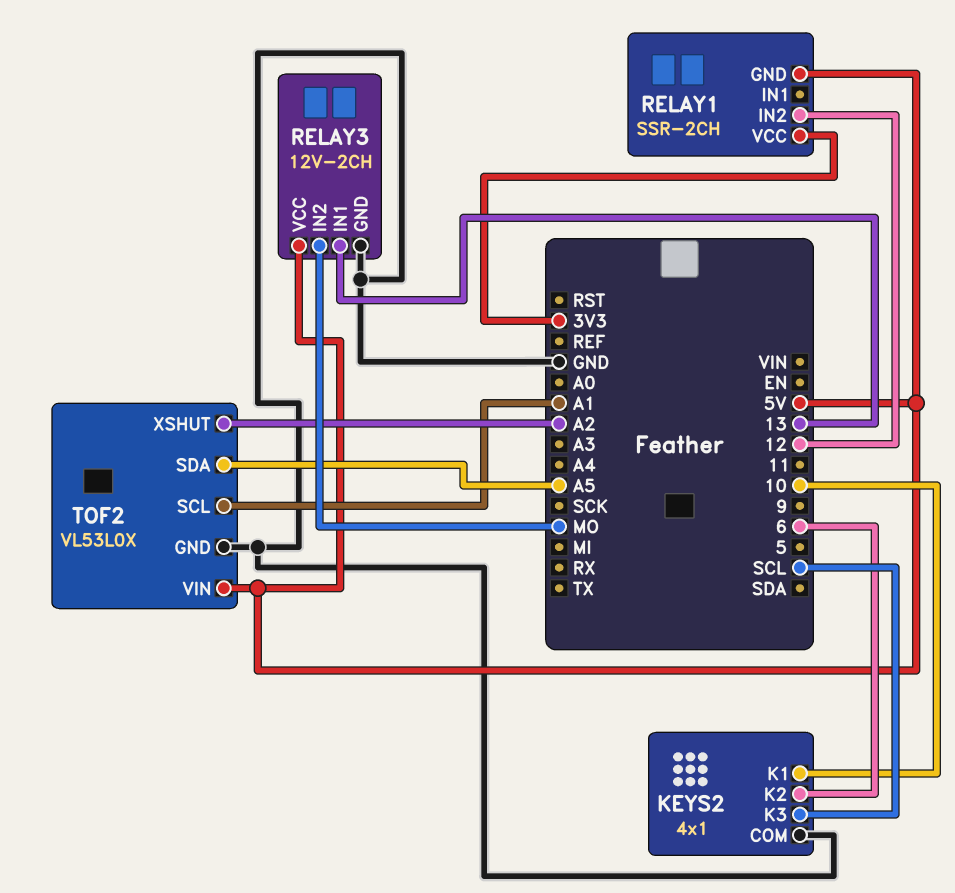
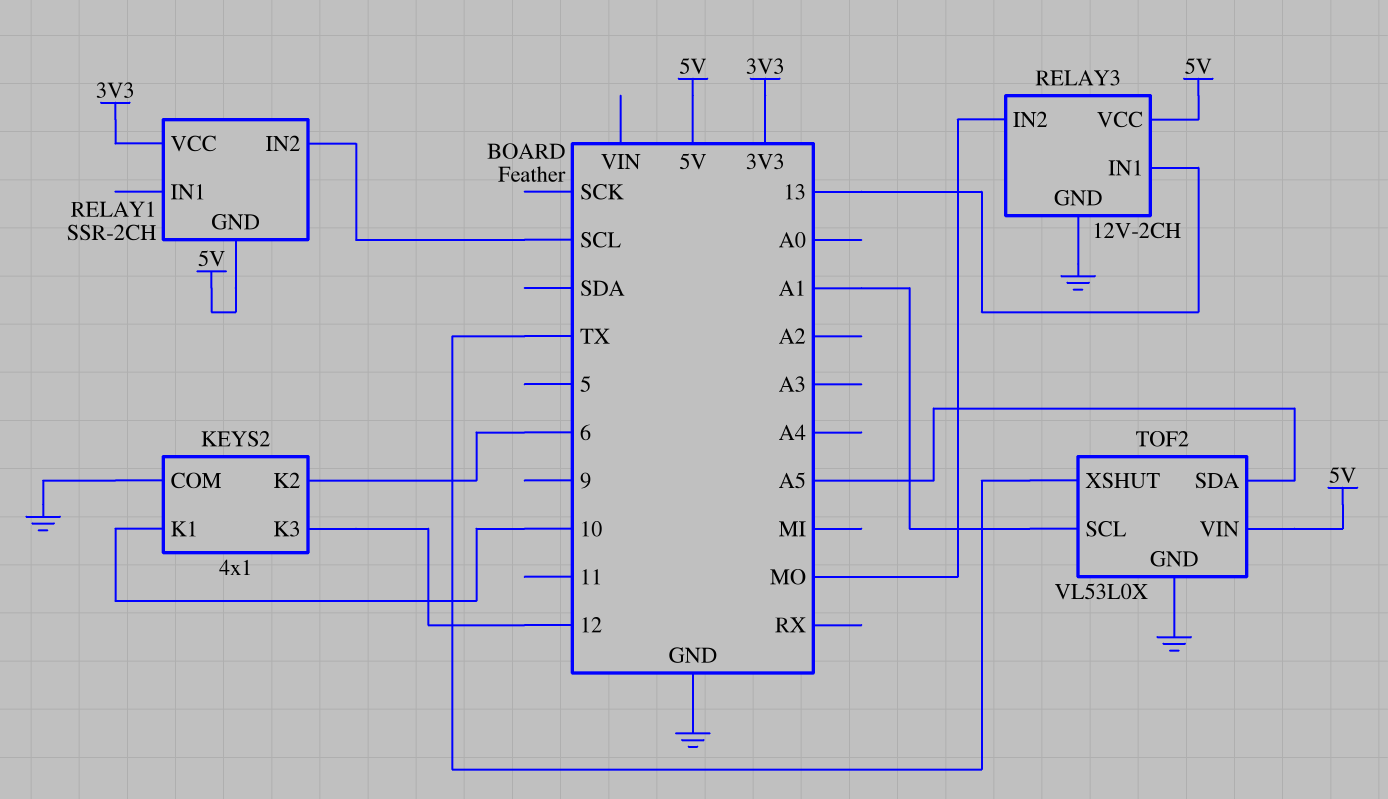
KEYS2 pin K3: SCL -> 12
RELAY1 pin IN2: 12 -> SCL
TOF2 pin XSHUT: A2 -> TX

